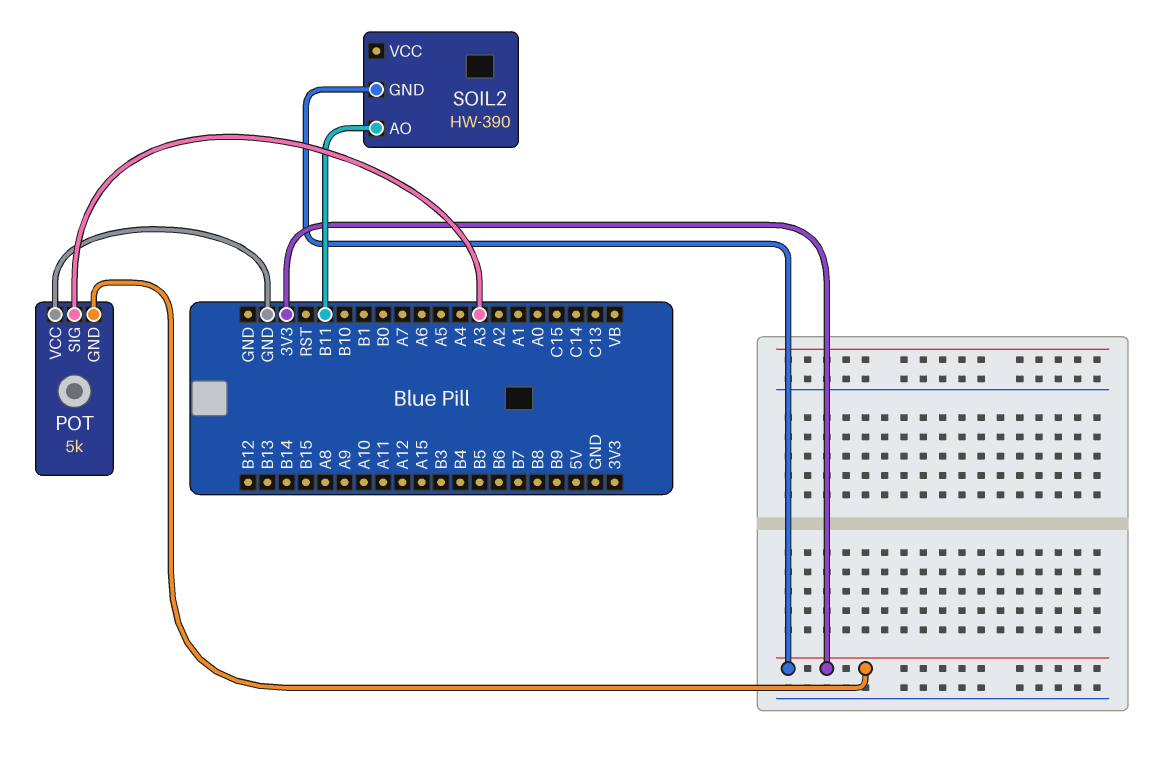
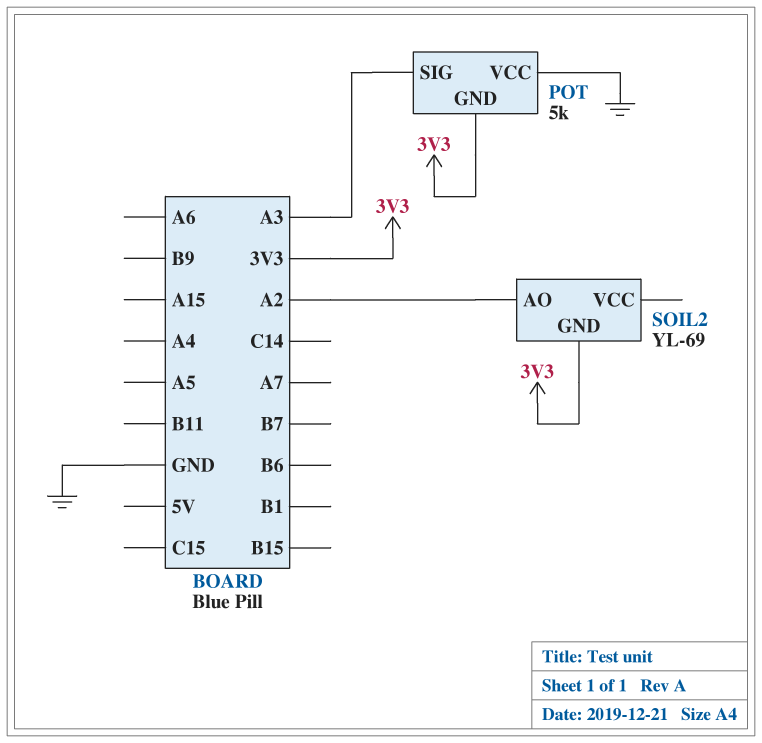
SOIL2: HW-390 -> YL-69
SOIL2 pin AO: B11 -> A2

